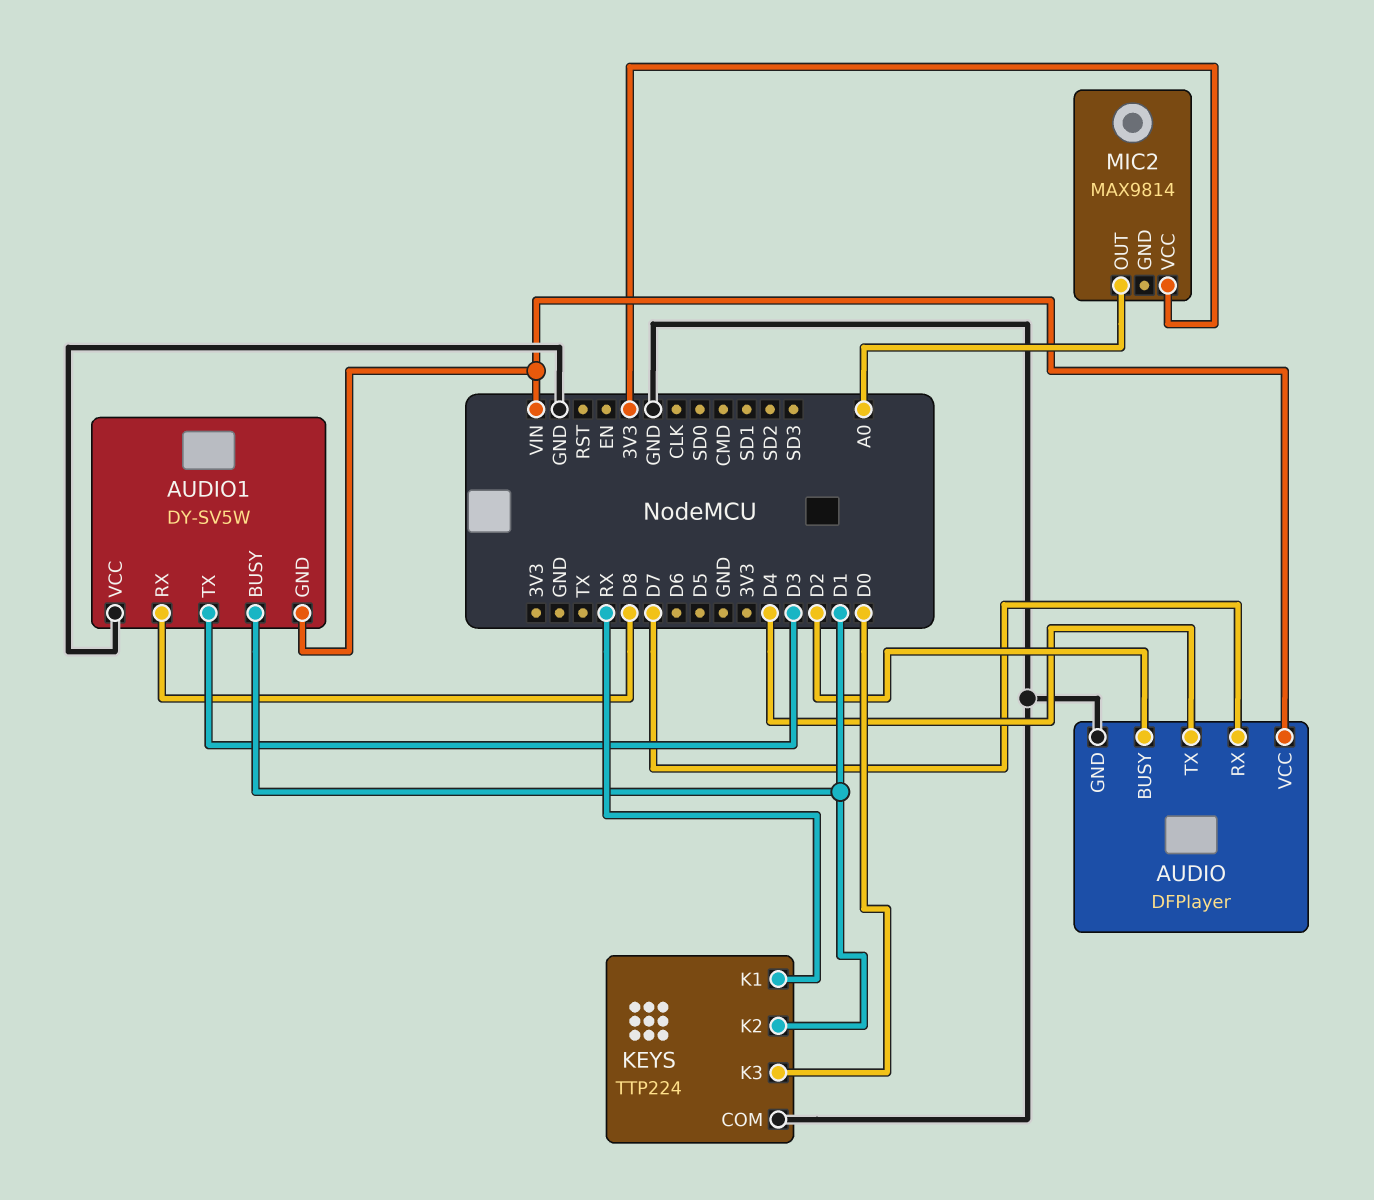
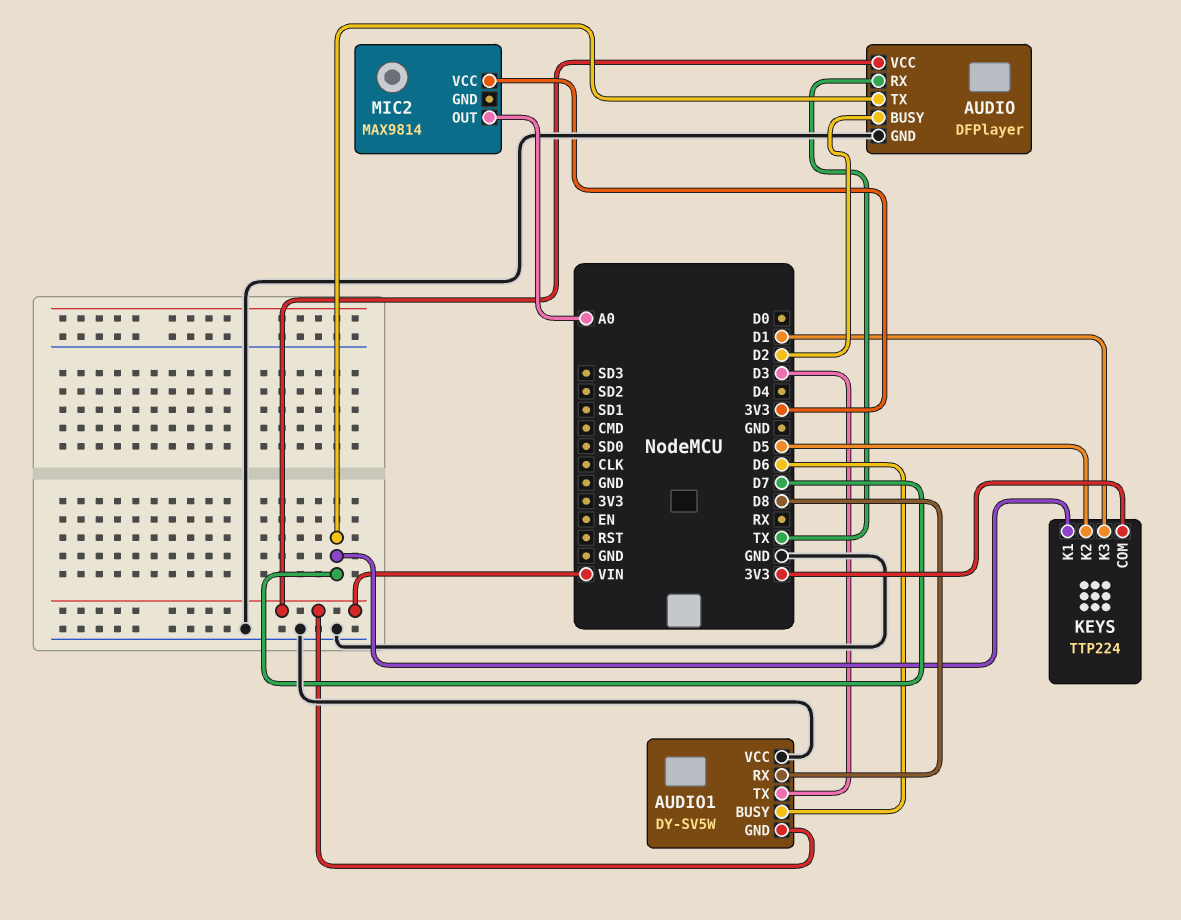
AUDIO pin RX: D7 -> TX
AUDIO pin TX: D4 -> D7
AUDIO1 pin BUSY: D1 -> D6
KEYS pin COM: GND -> 3V3
KEYS pin K1: RX -> D7
KEYS pin K2: D1 -> D5
KEYS pin K3: D0 -> D1

